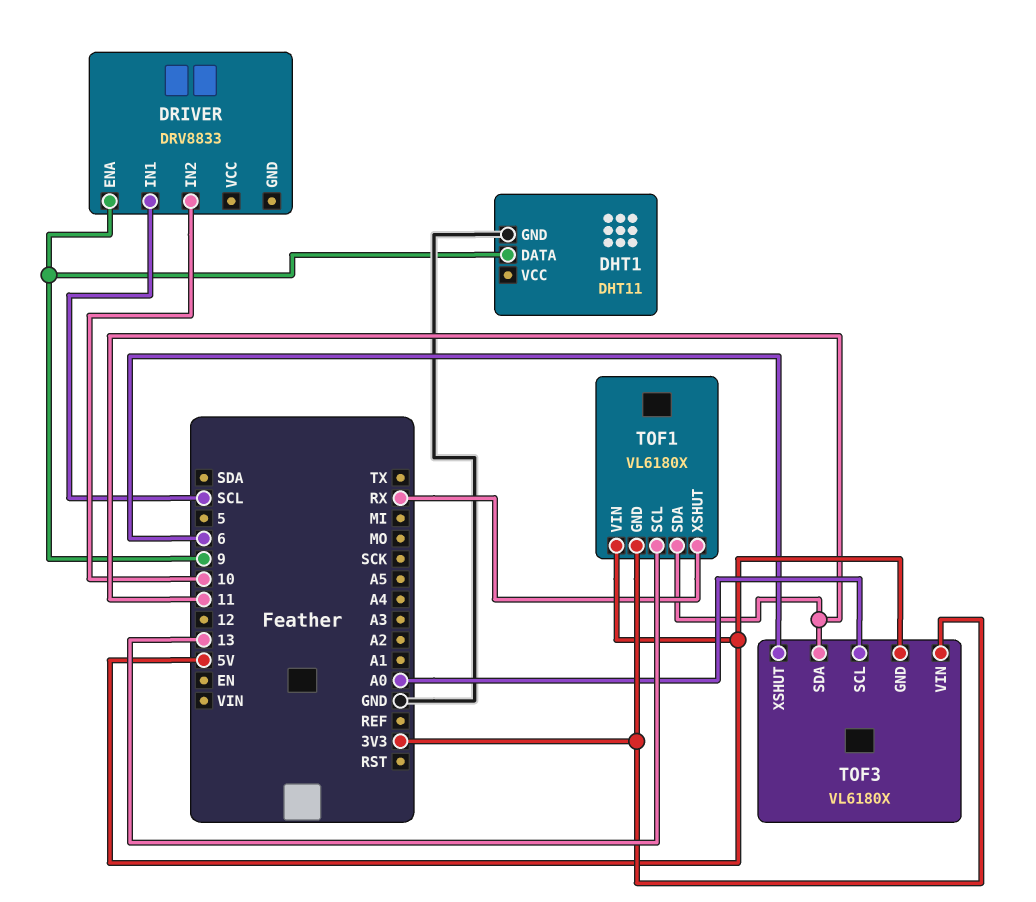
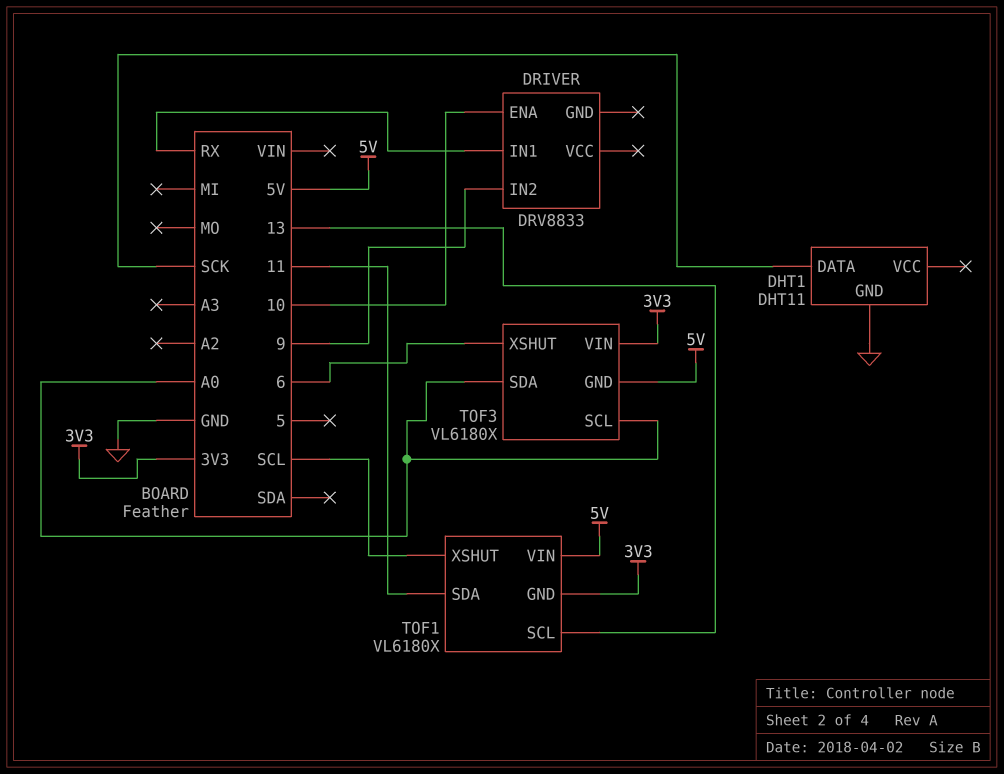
DHT1 pin DATA: 9 -> SCK
DRIVER pin ENA: 9 -> 10
DRIVER pin IN1: SCL -> RX
DRIVER pin IN2: 10 -> 9
TOF1 pin XSHUT: RX -> SCL
TOF3 pin SDA: 11 -> A0

